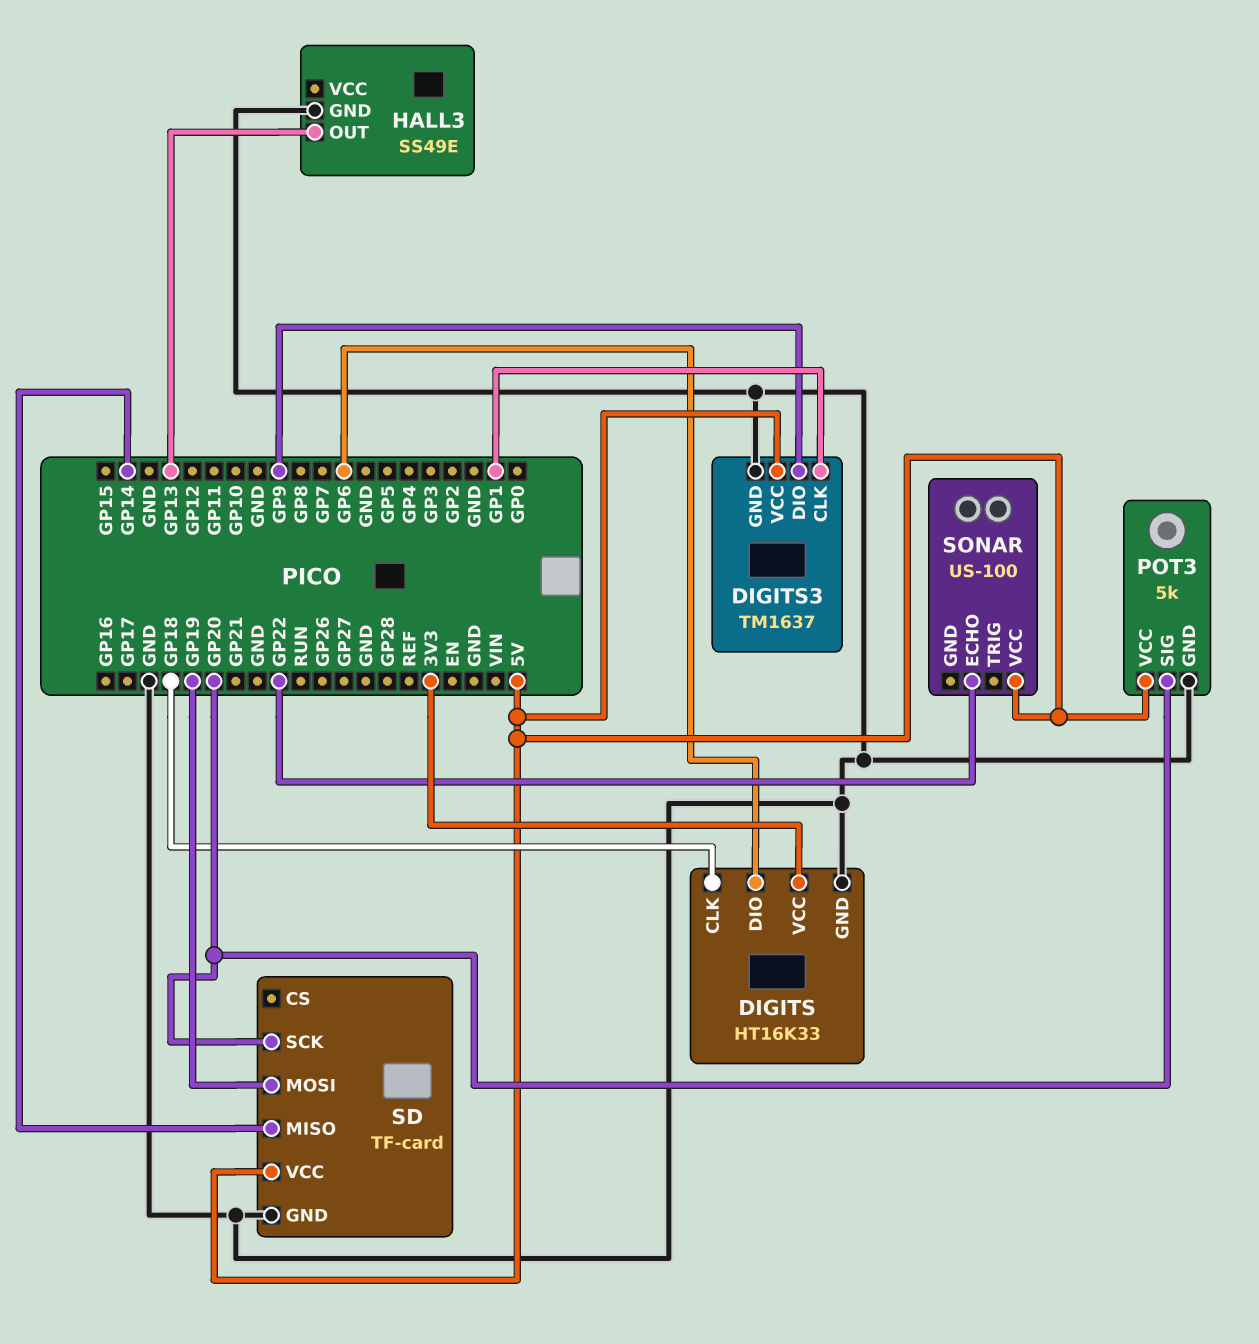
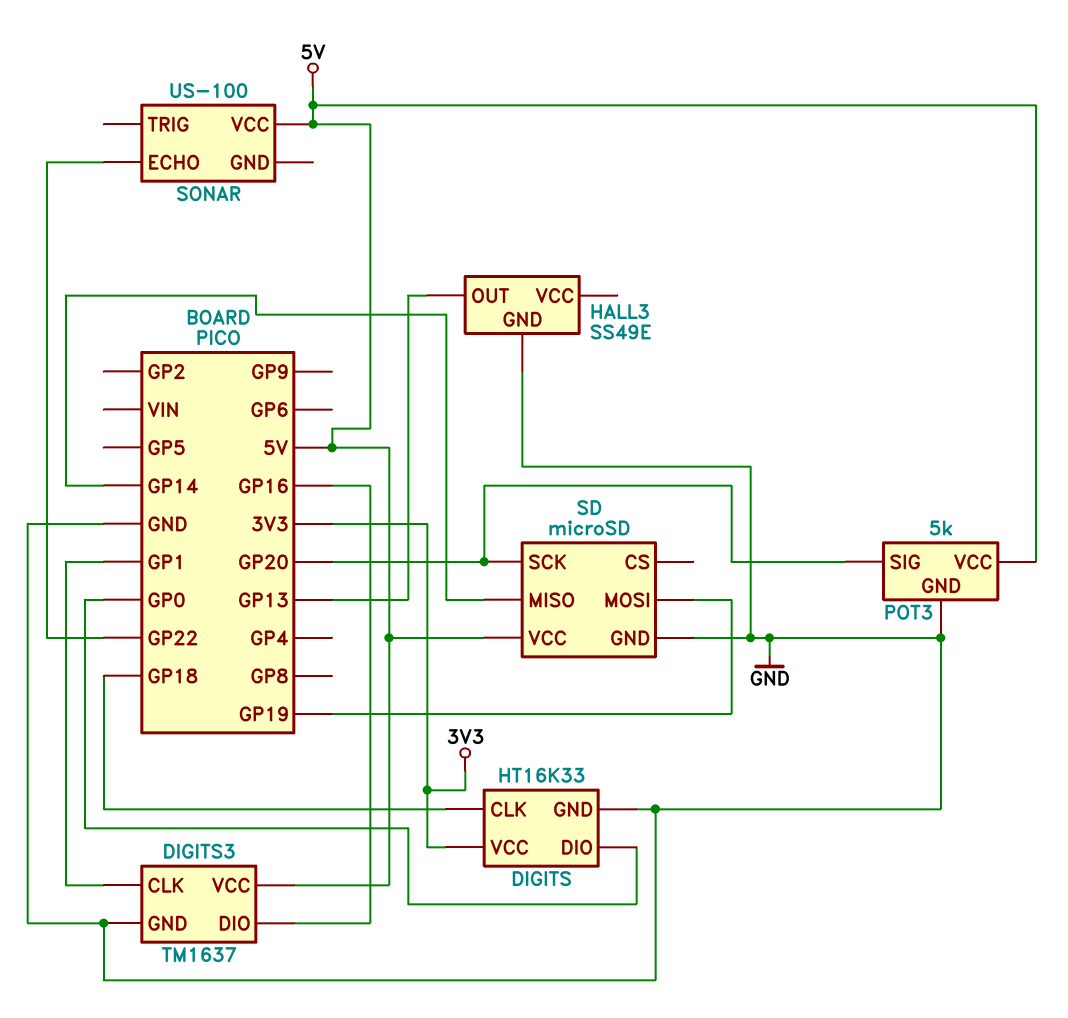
DIGITS pin DIO: GP6 -> GP0
DIGITS3 pin DIO: GP9 -> GP16
SD: TF-card -> microSD

